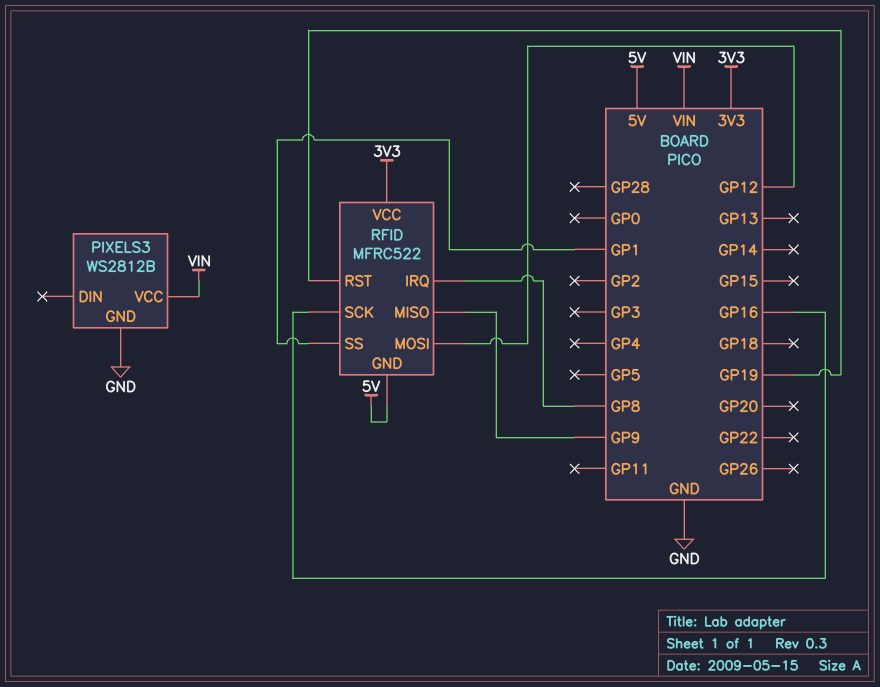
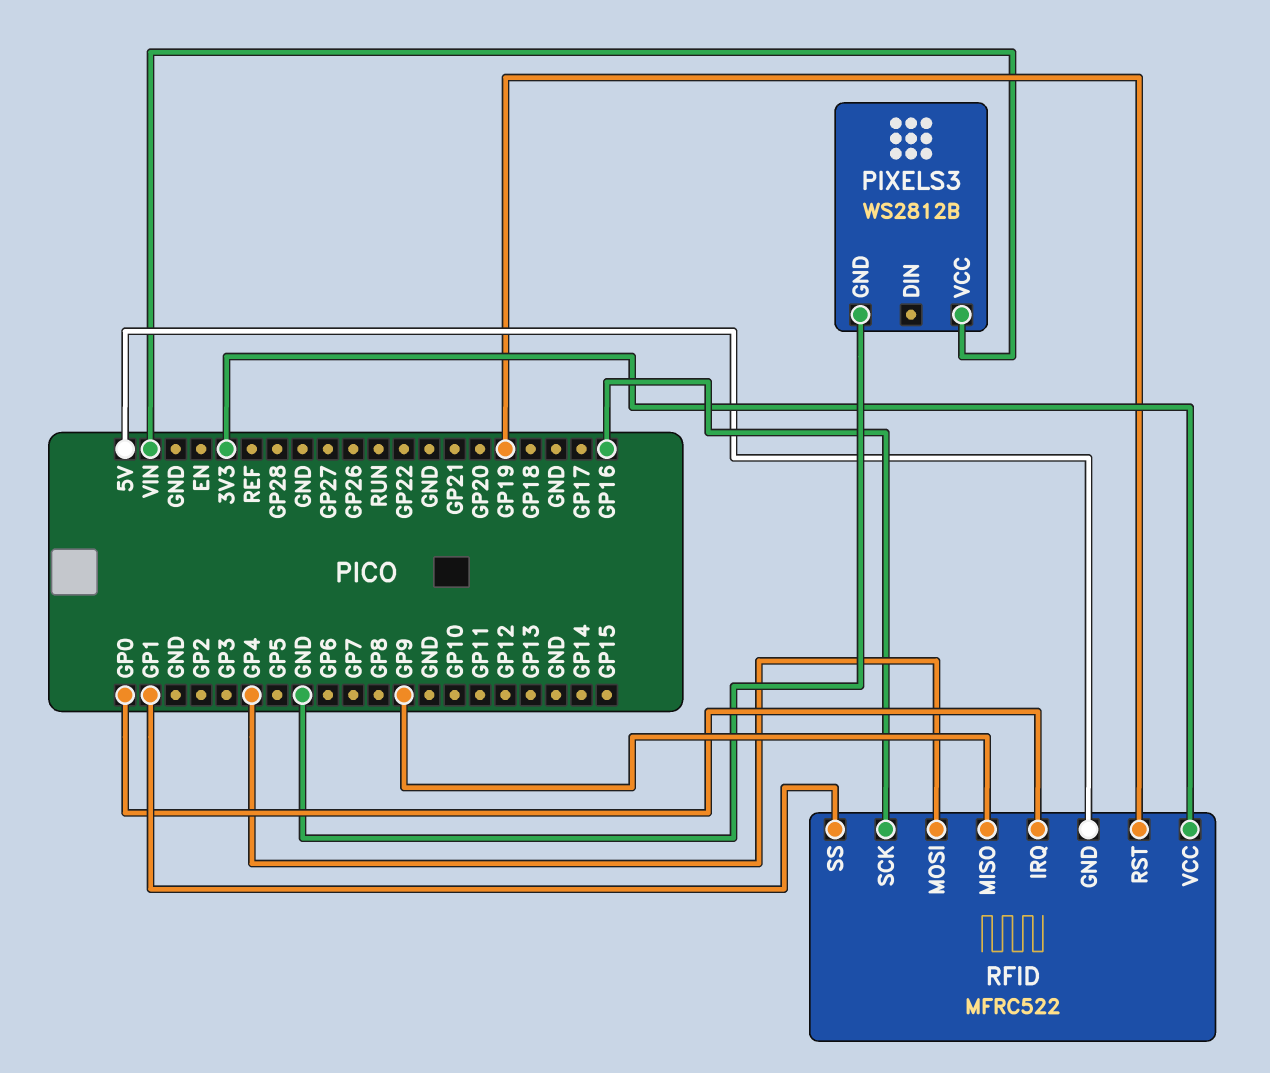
RFID pin IRQ: GP8 -> GP0
RFID pin MOSI: GP12 -> GP4

